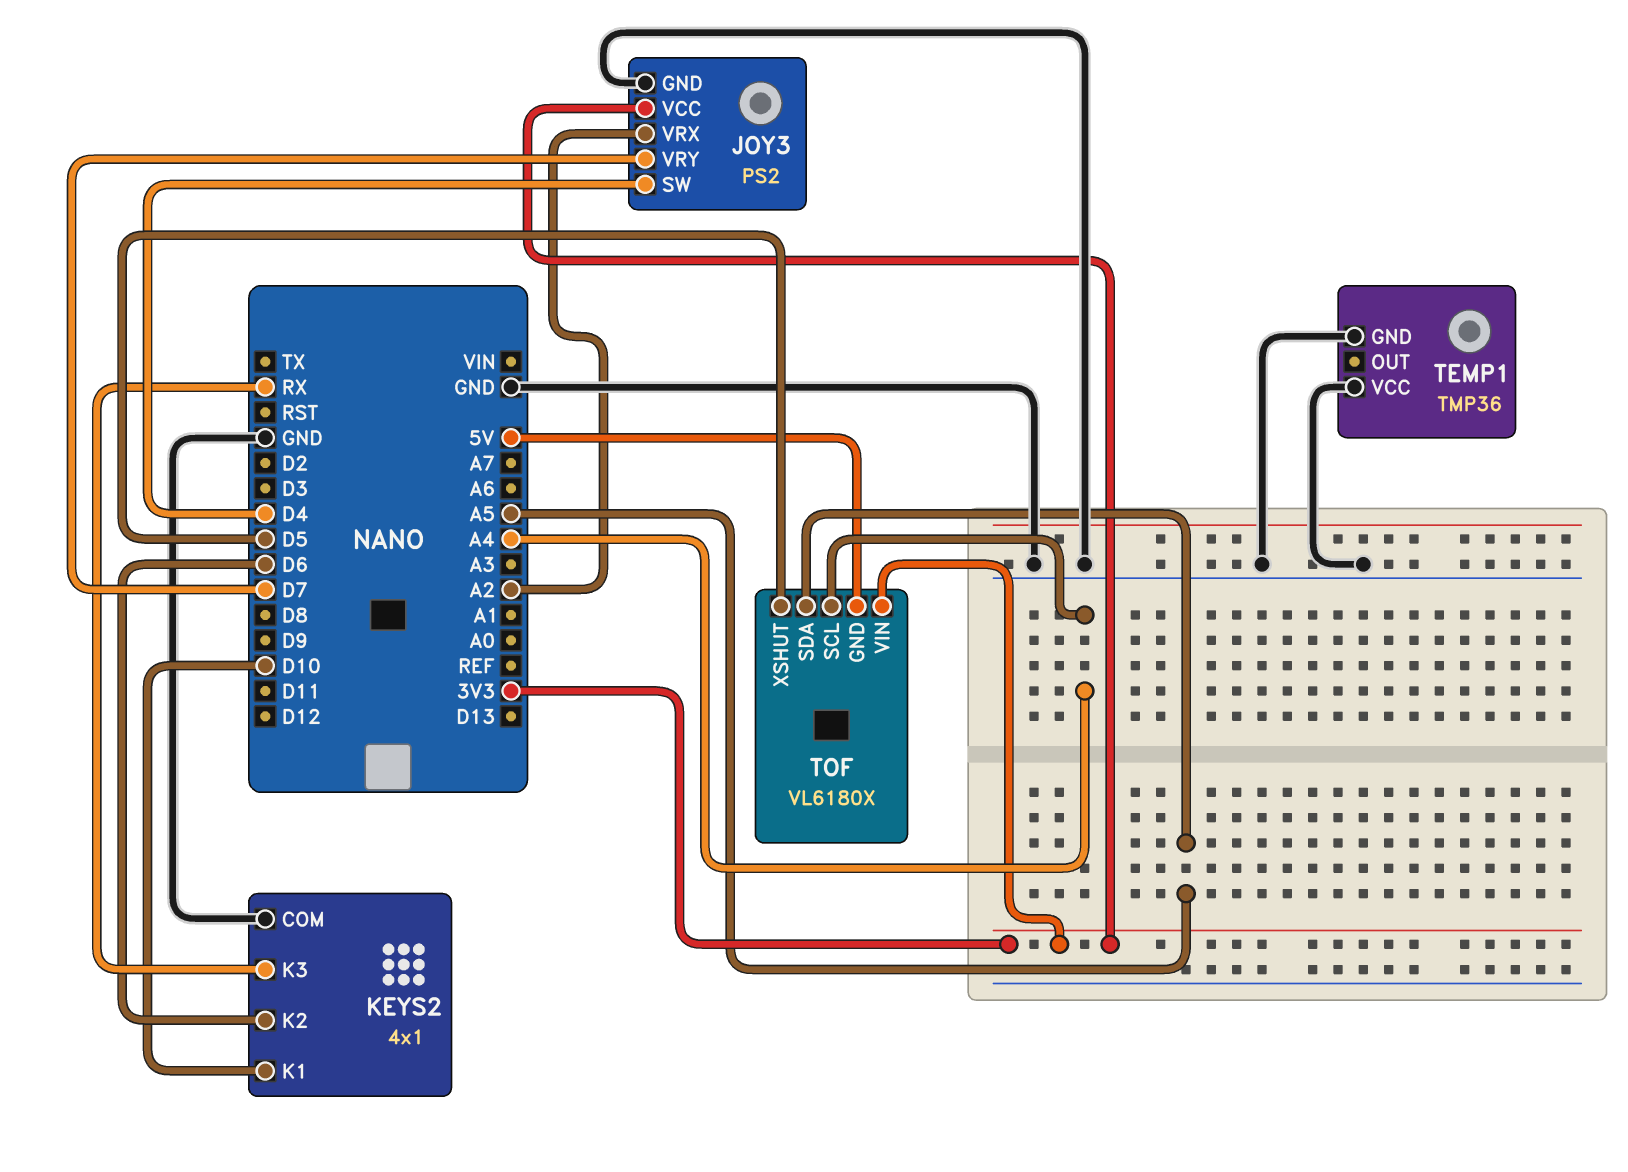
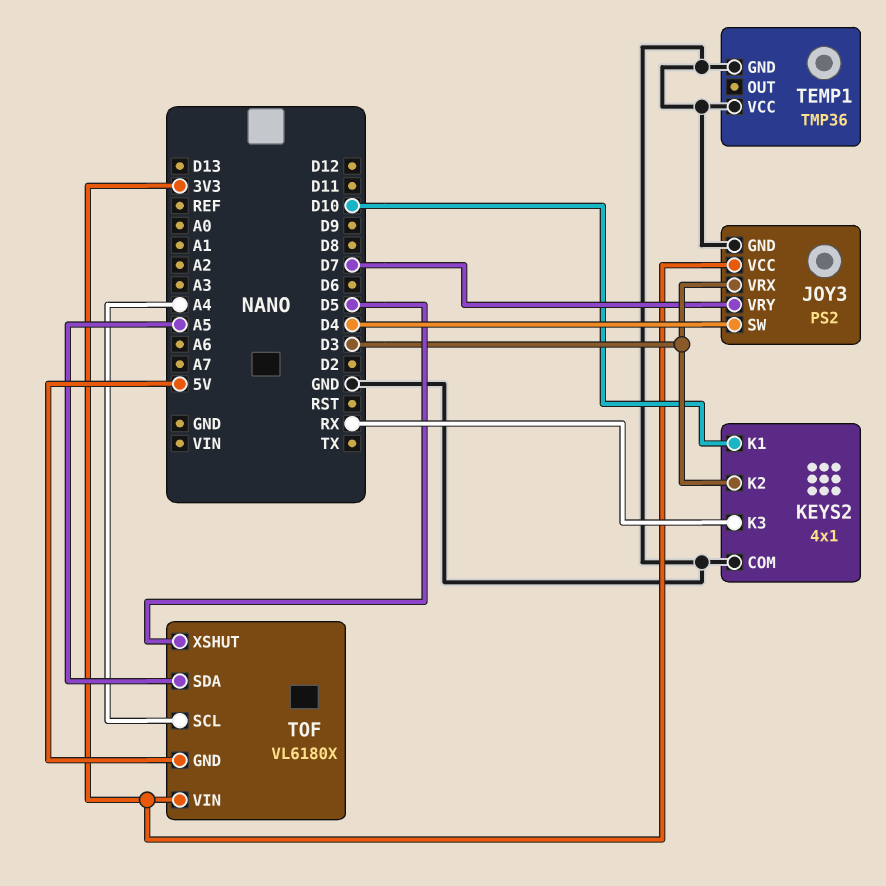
JOY3 pin VRX: A2 -> D3
KEYS2 pin K2: D6 -> D3

